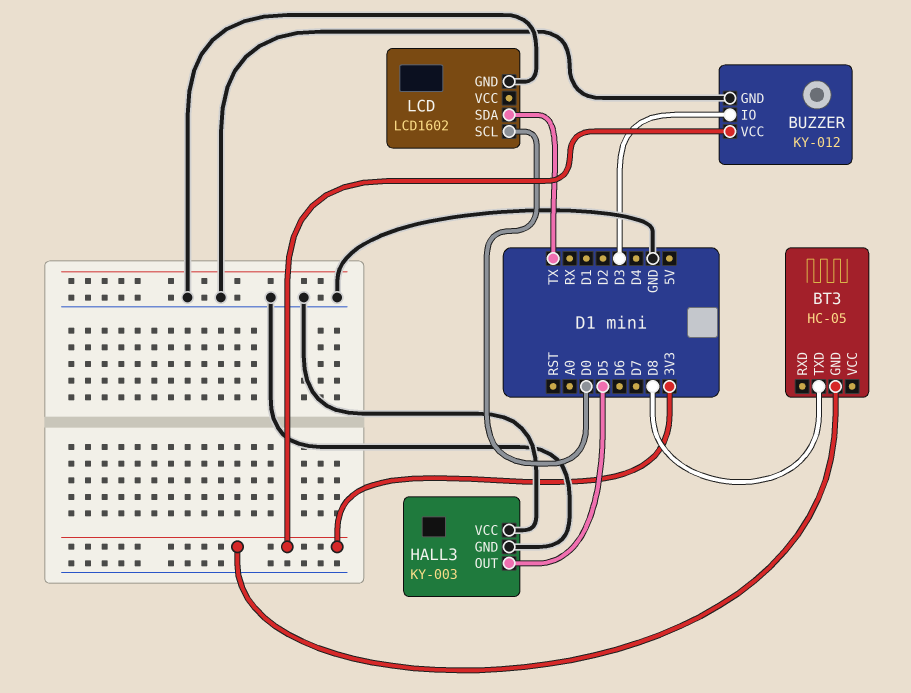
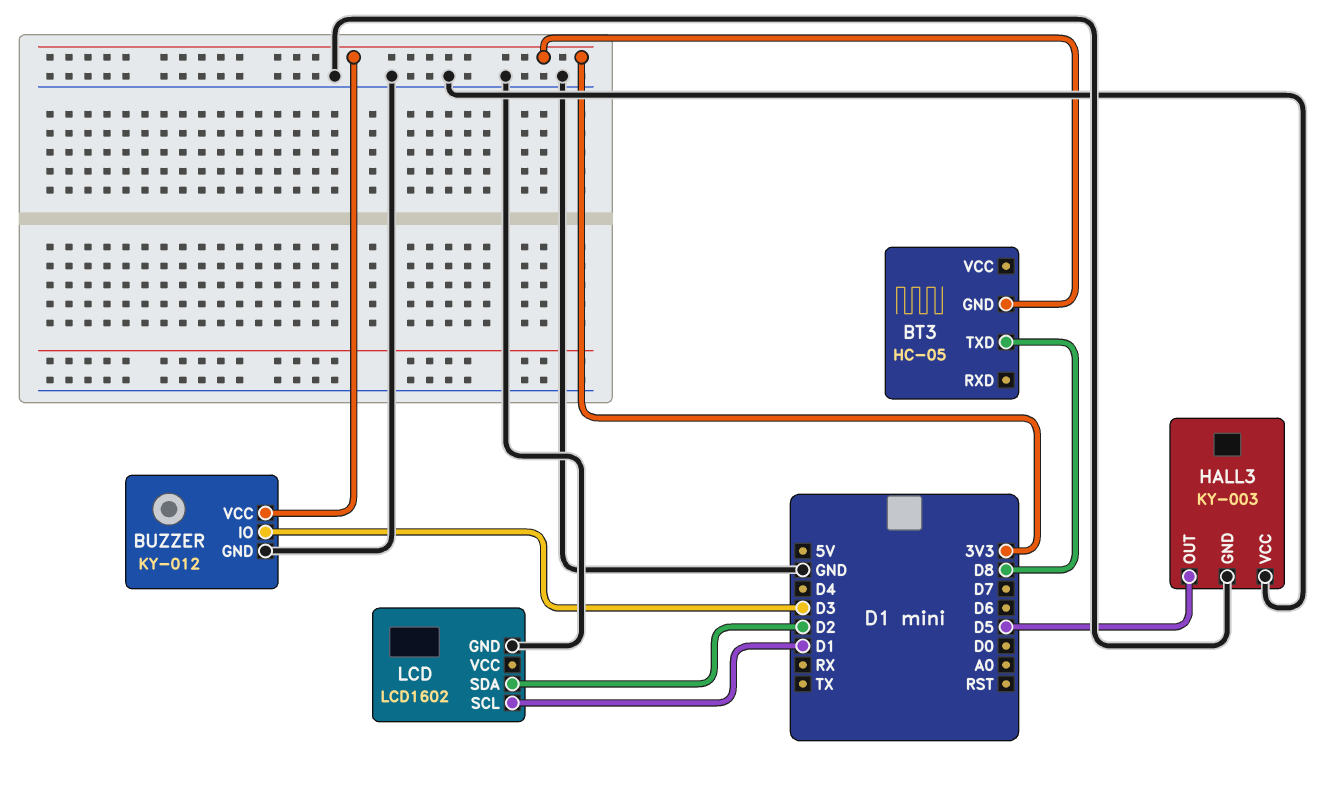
LCD pin SCL: D0 -> D1
LCD pin SDA: TX -> D2

